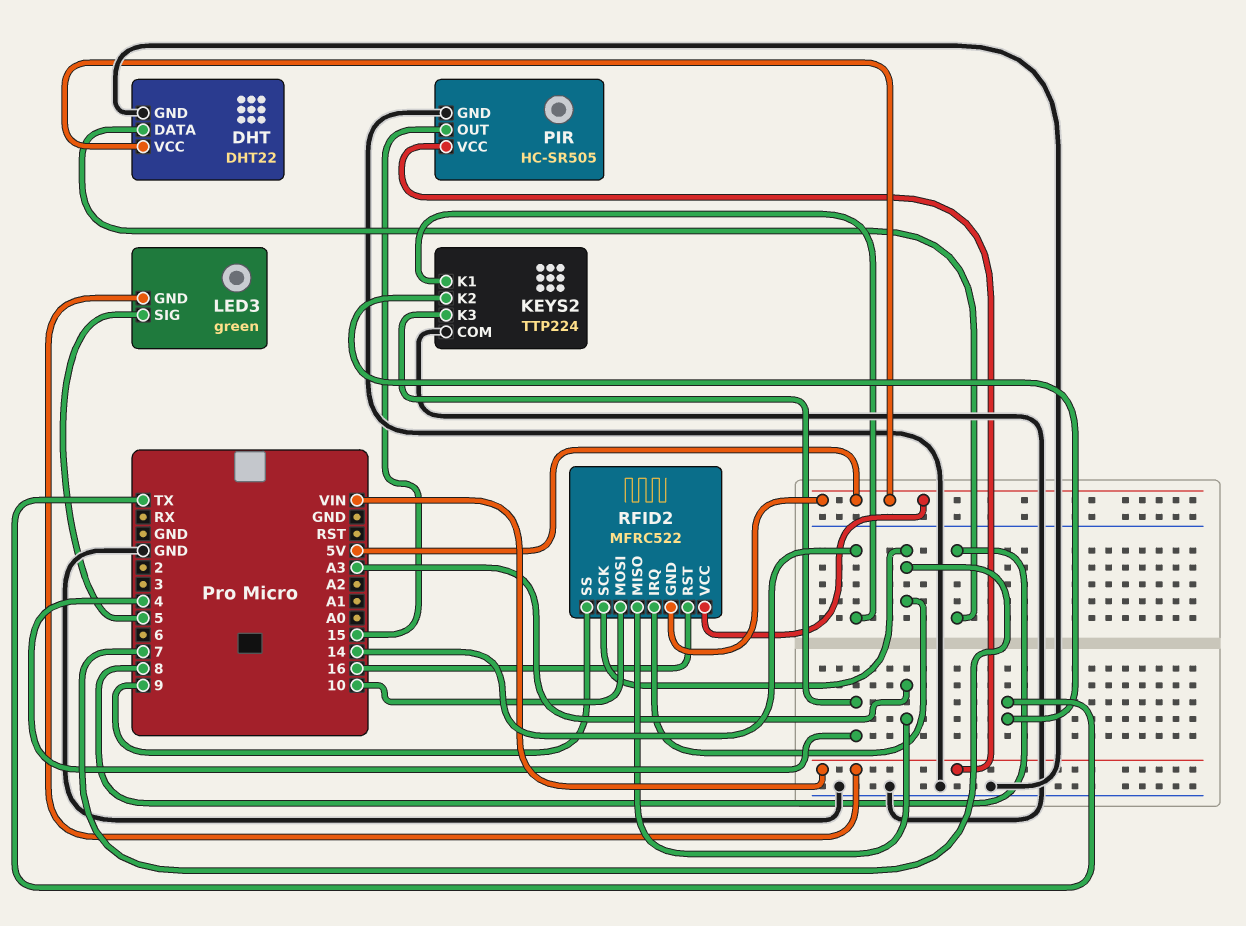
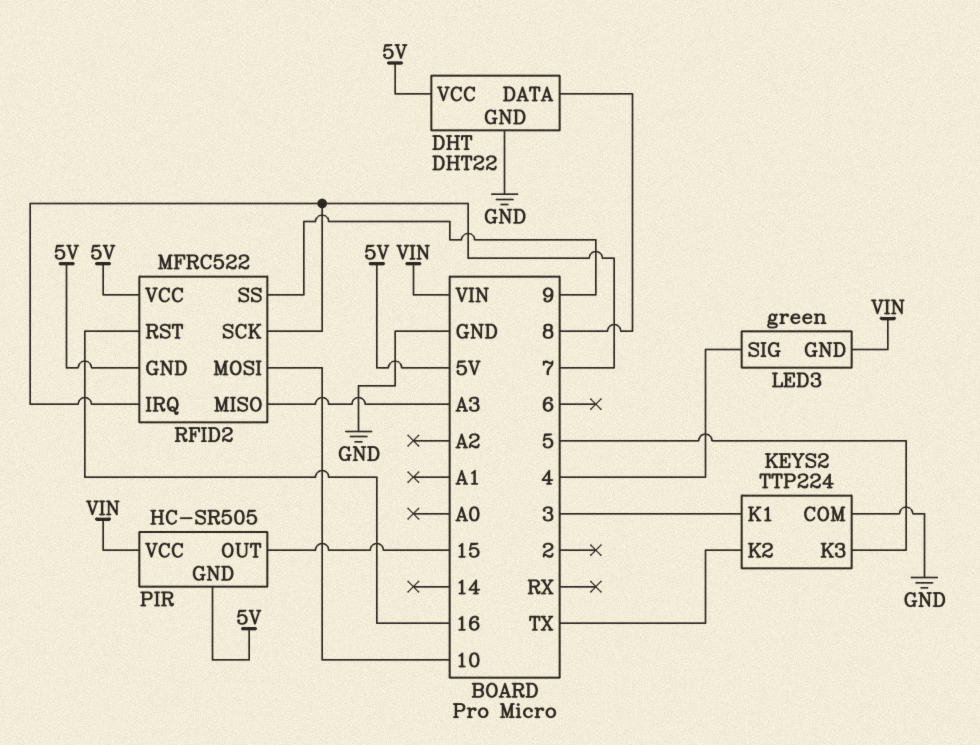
KEYS2 pin K1: 14 -> 3
KEYS2 pin K3: 4 -> 5
LED3 pin SIG: 5 -> 4
PIR pin GND: GND -> 5V

